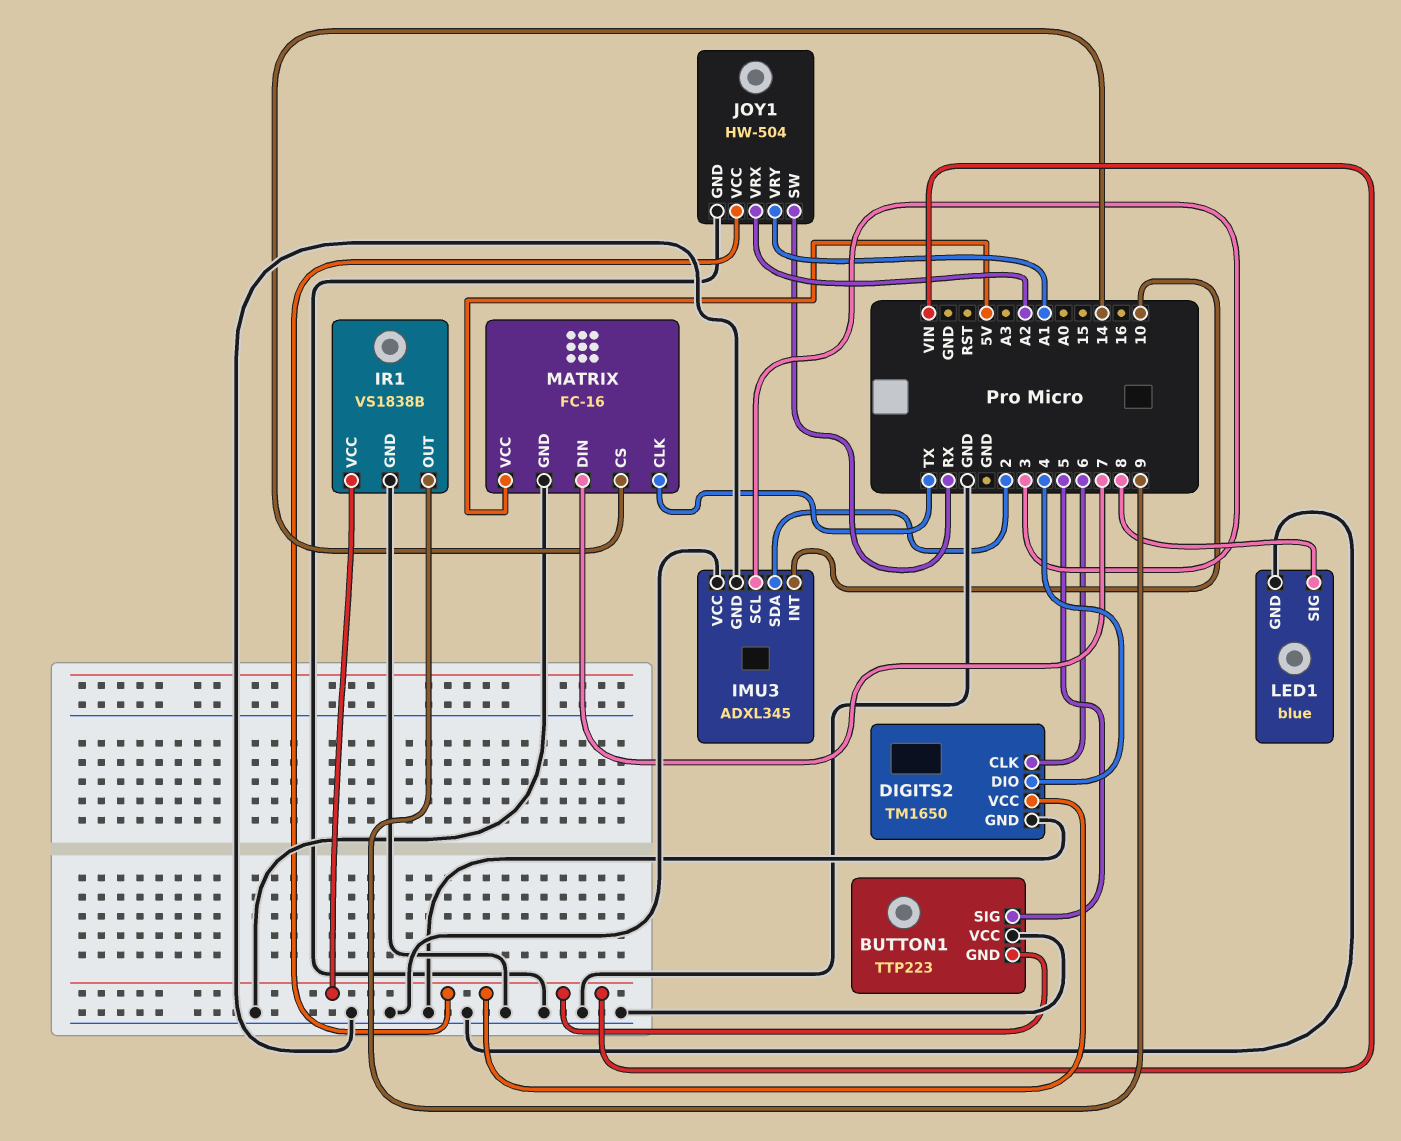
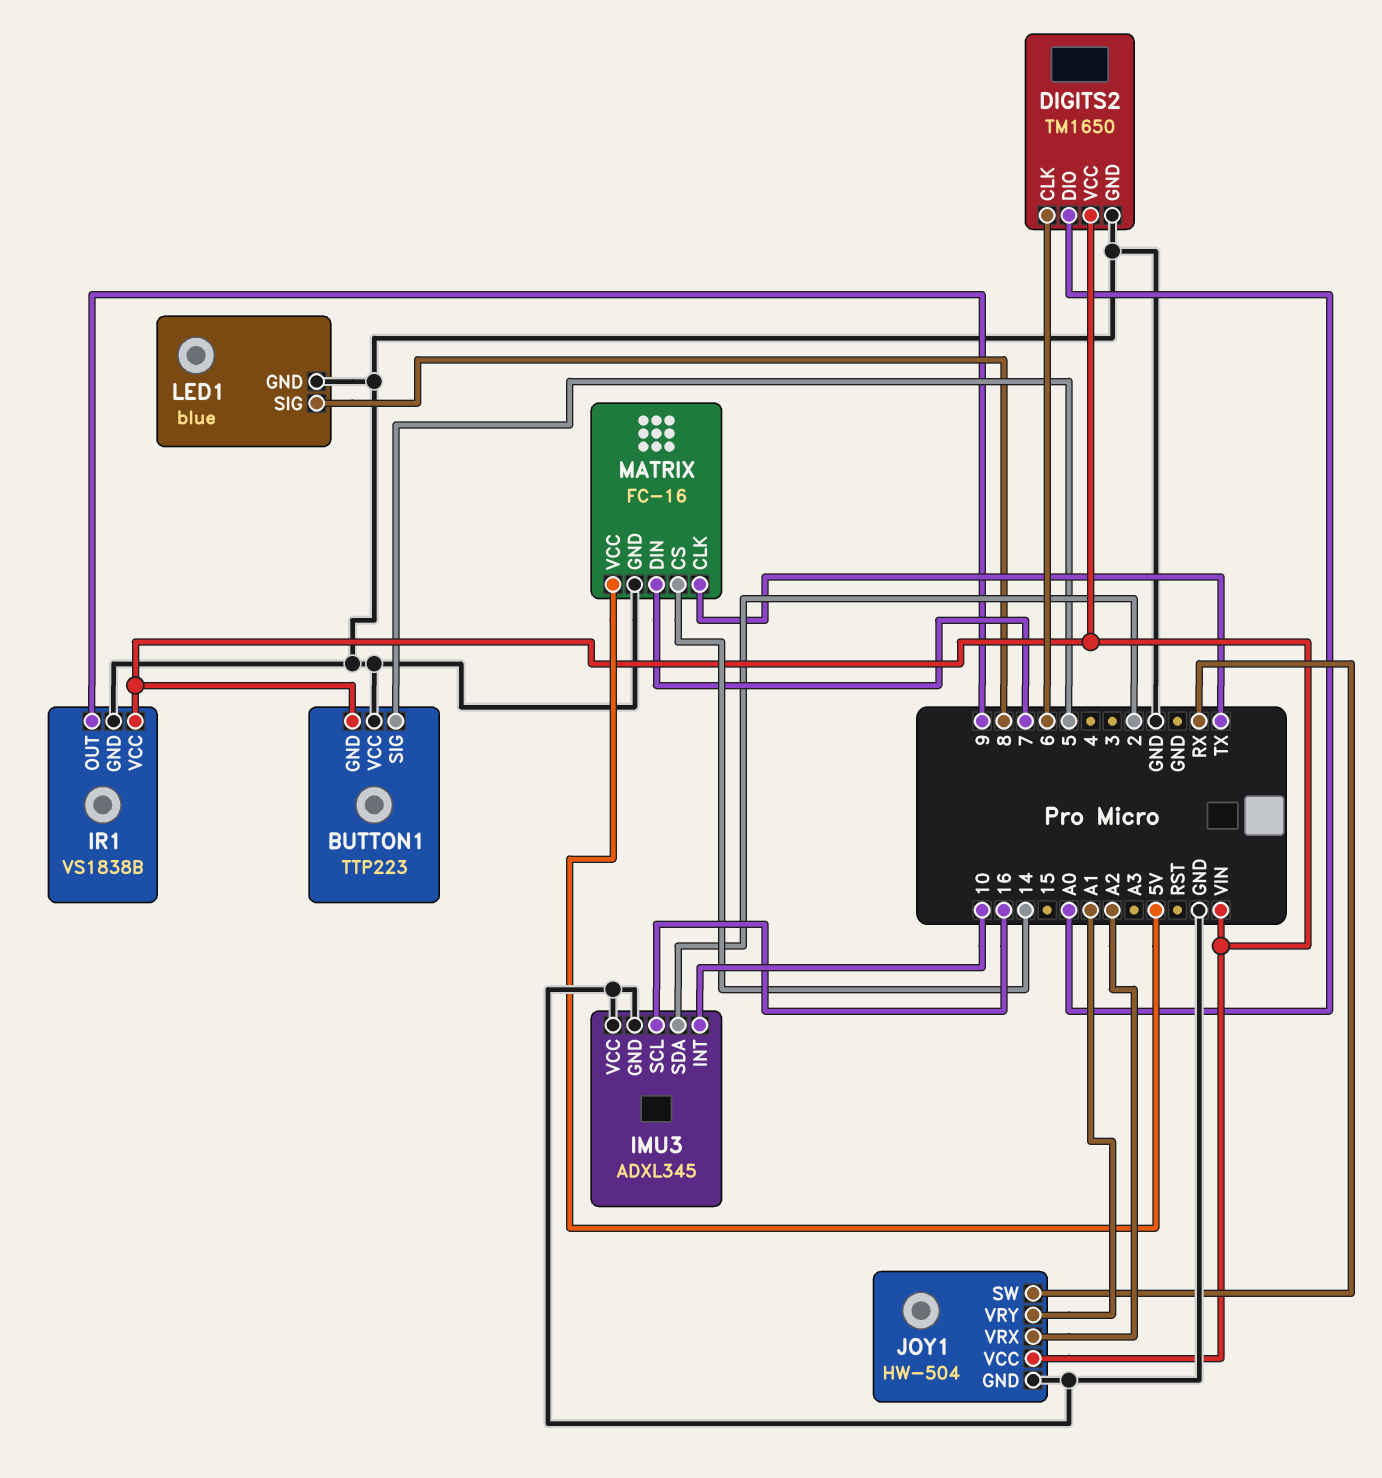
DIGITS2 pin DIO: 4 -> A0
IMU3 pin SCL: 3 -> 16

